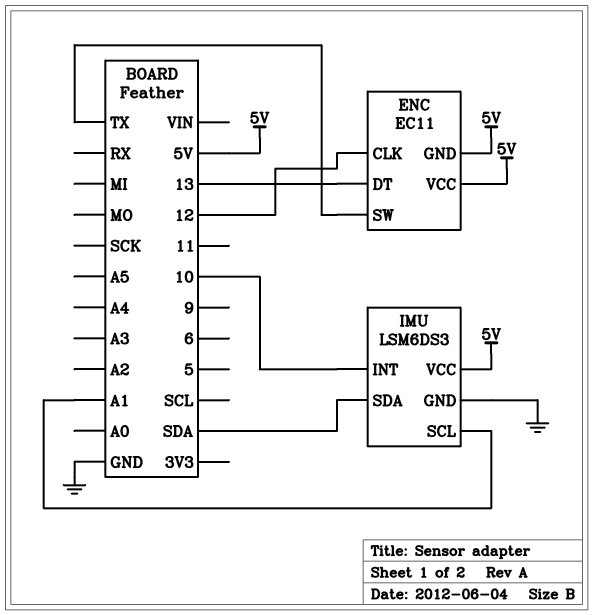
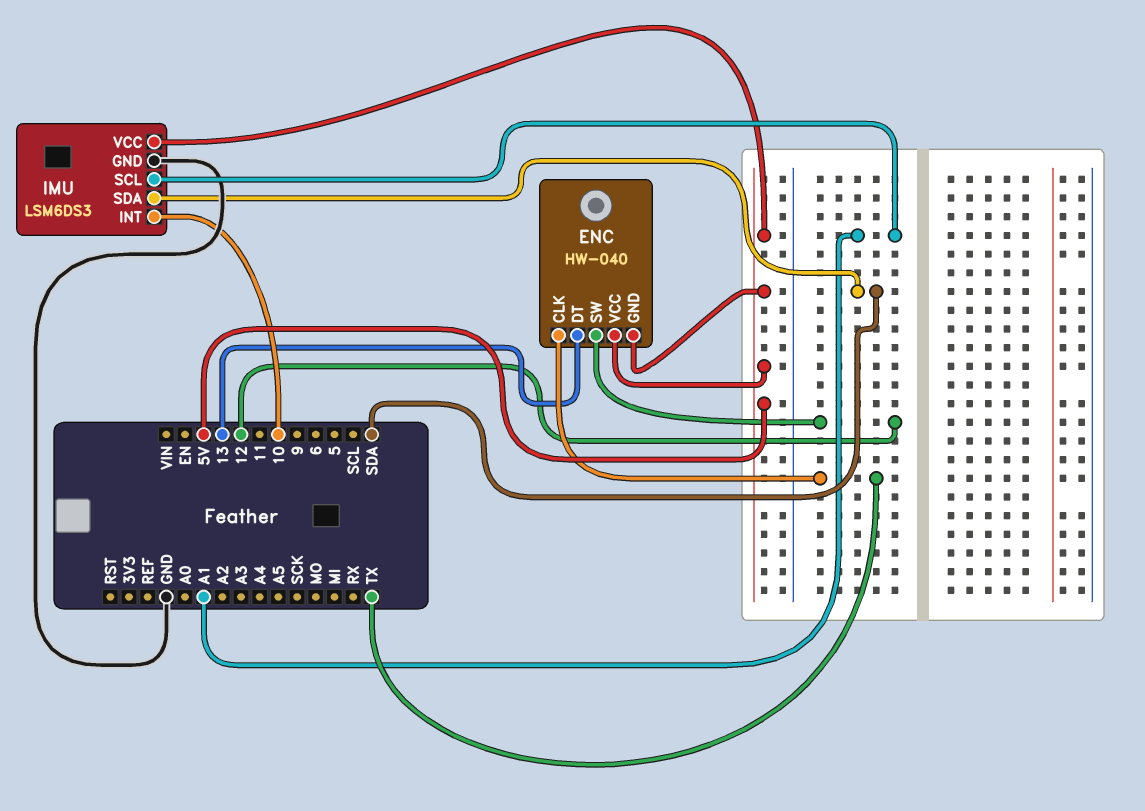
ENC: EC11 -> HW-040
ENC pin CLK: 12 -> TX
ENC pin SW: TX -> 12

